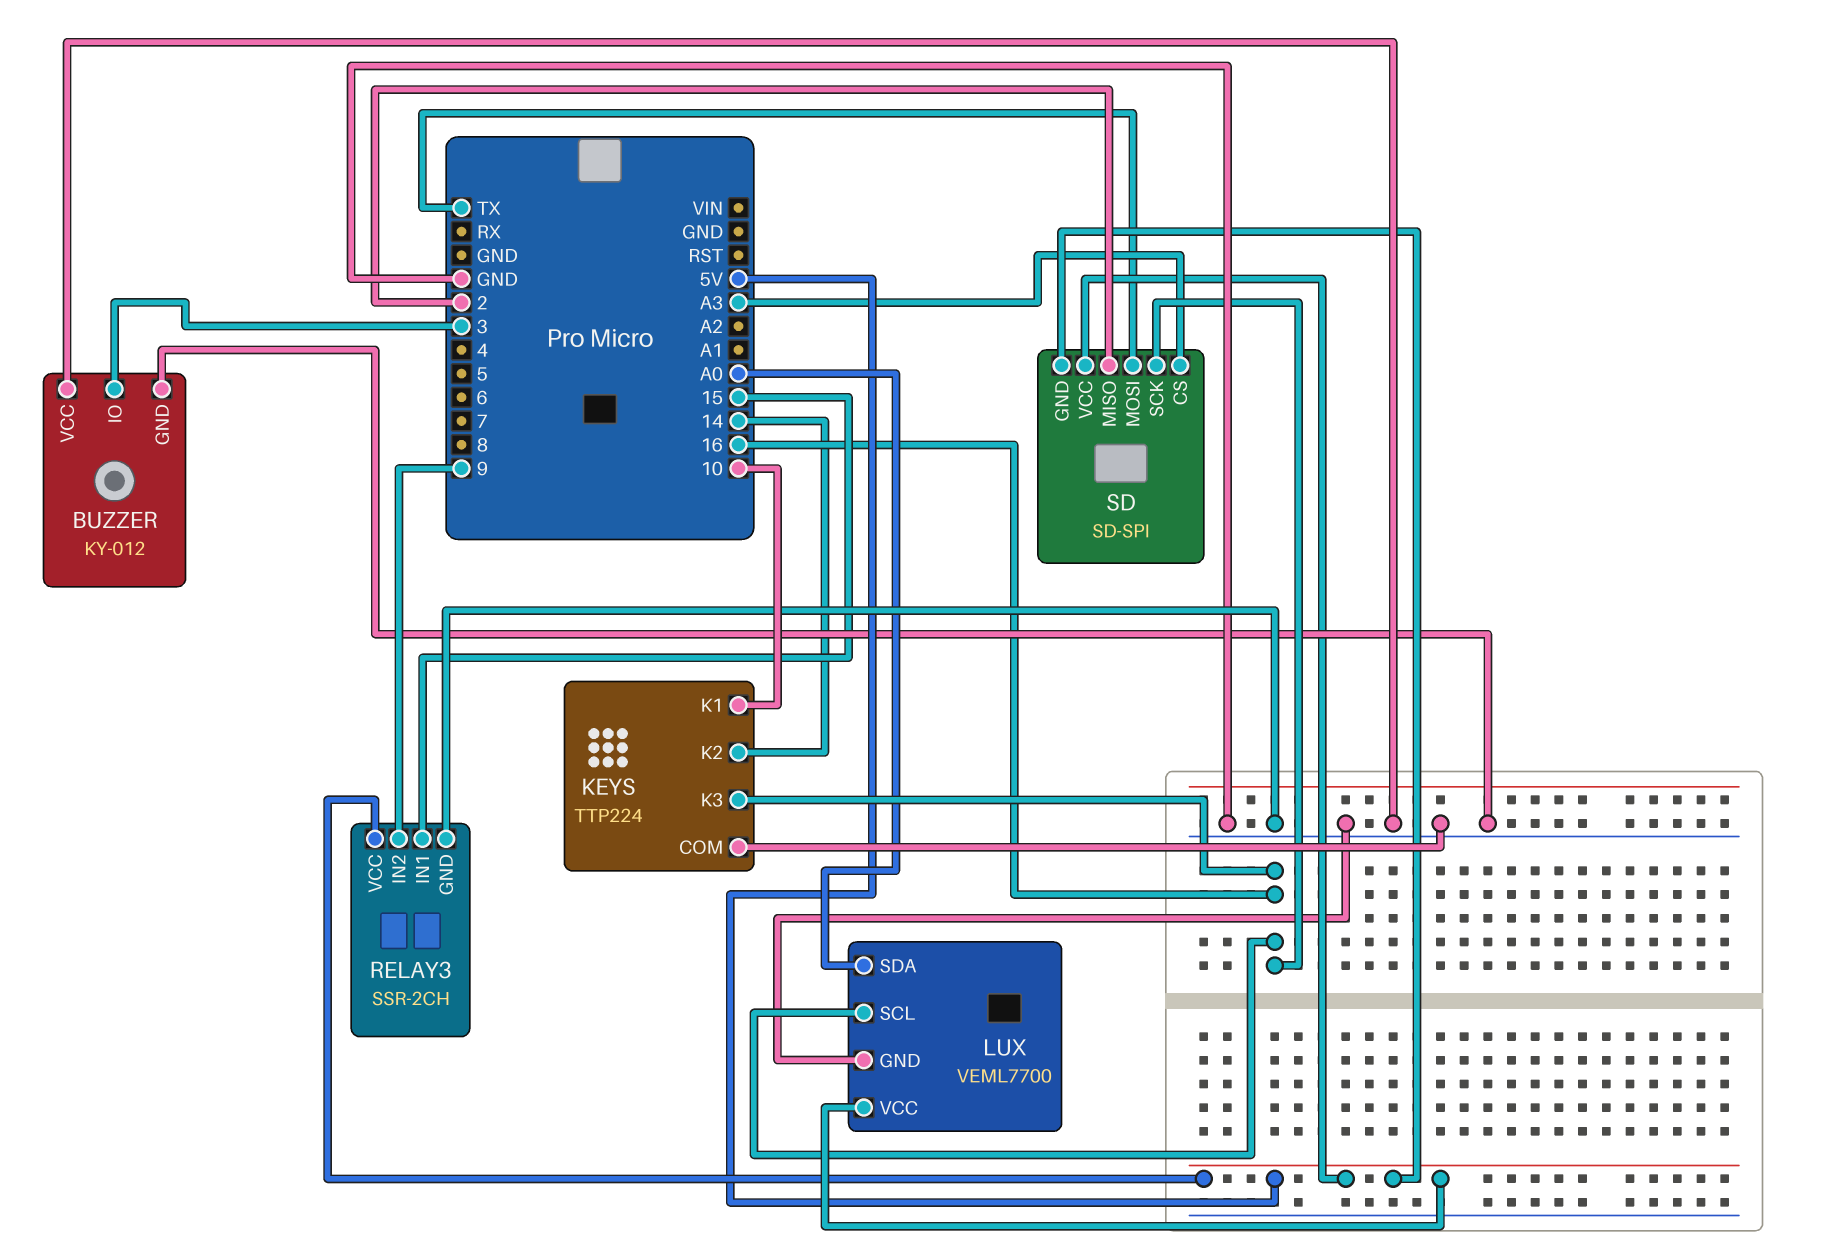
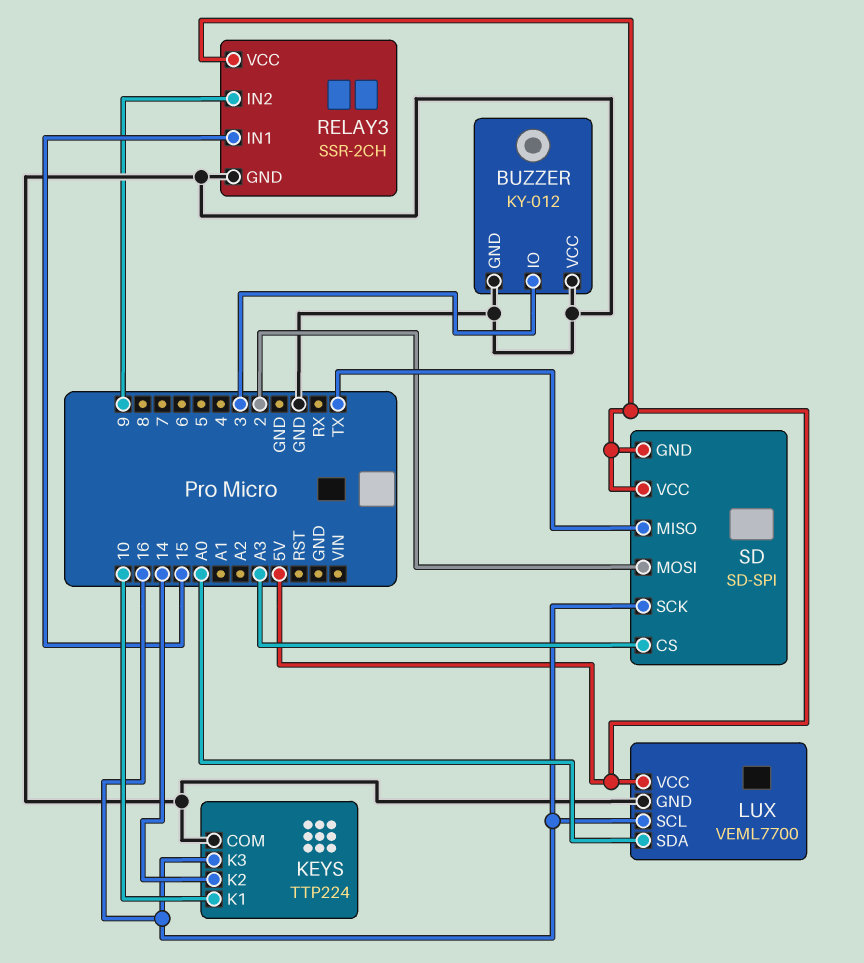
SD pin MISO: 2 -> TX
SD pin MOSI: TX -> 2

